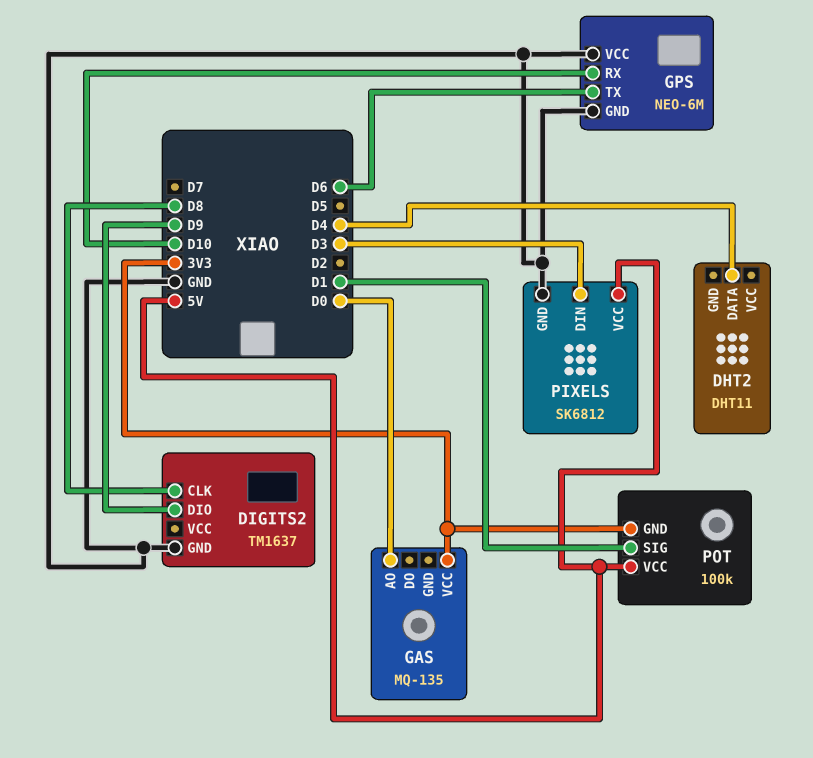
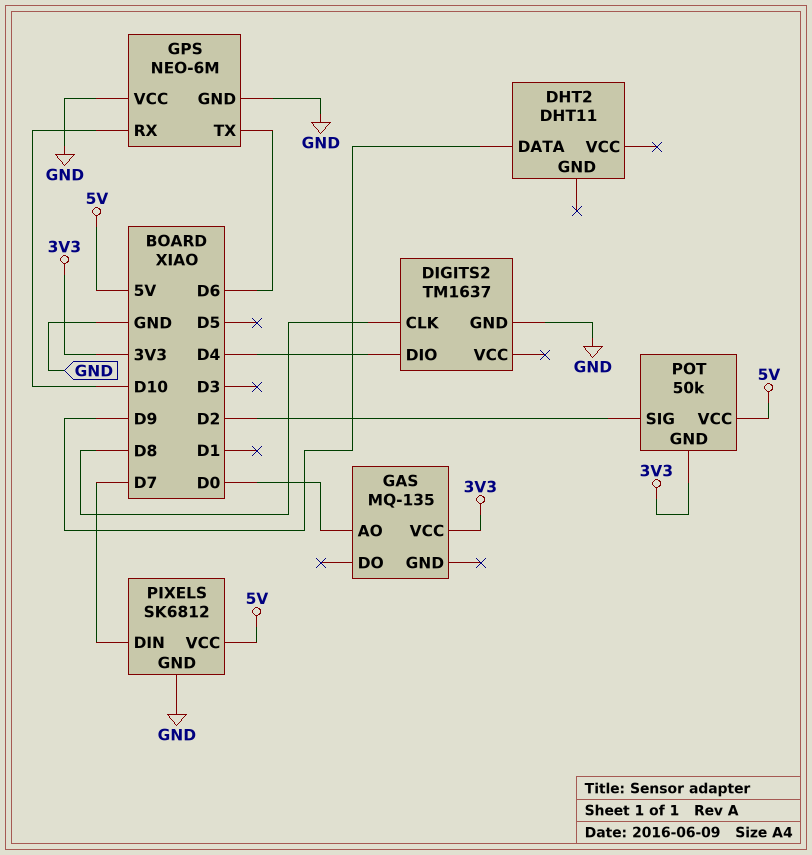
DHT2 pin DATA: D4 -> D9
DIGITS2 pin DIO: D9 -> D4
PIXELS pin DIN: D3 -> D7
POT: 100k -> 50k
POT pin SIG: D1 -> D2

